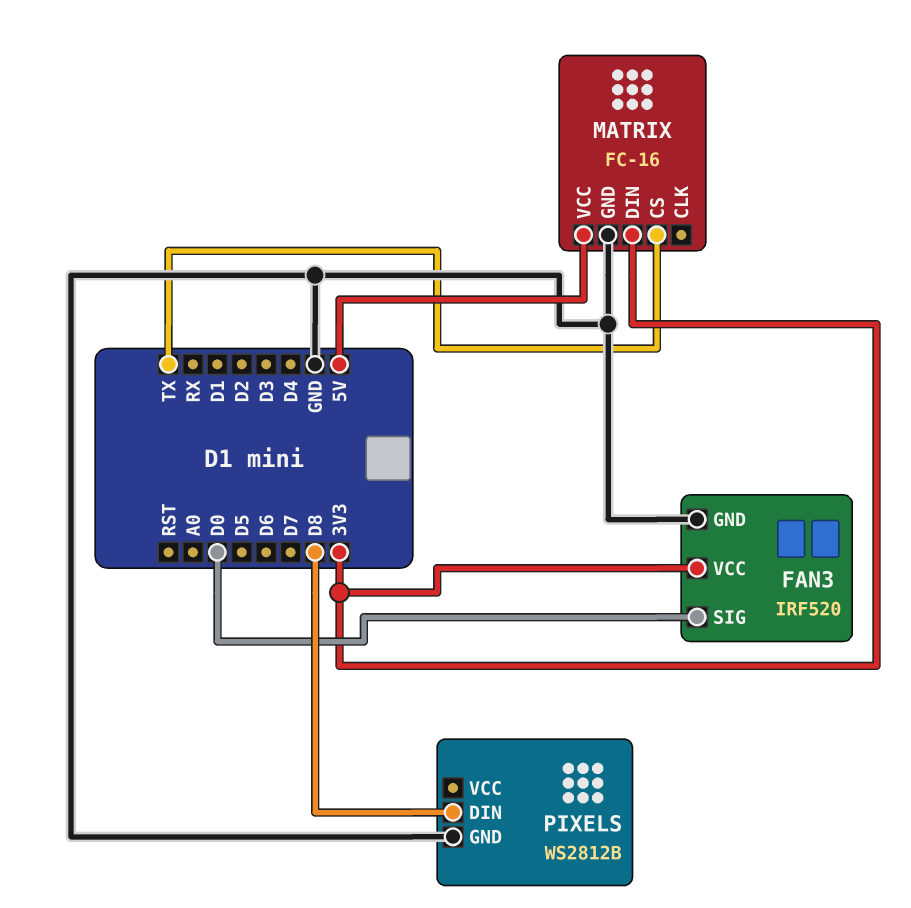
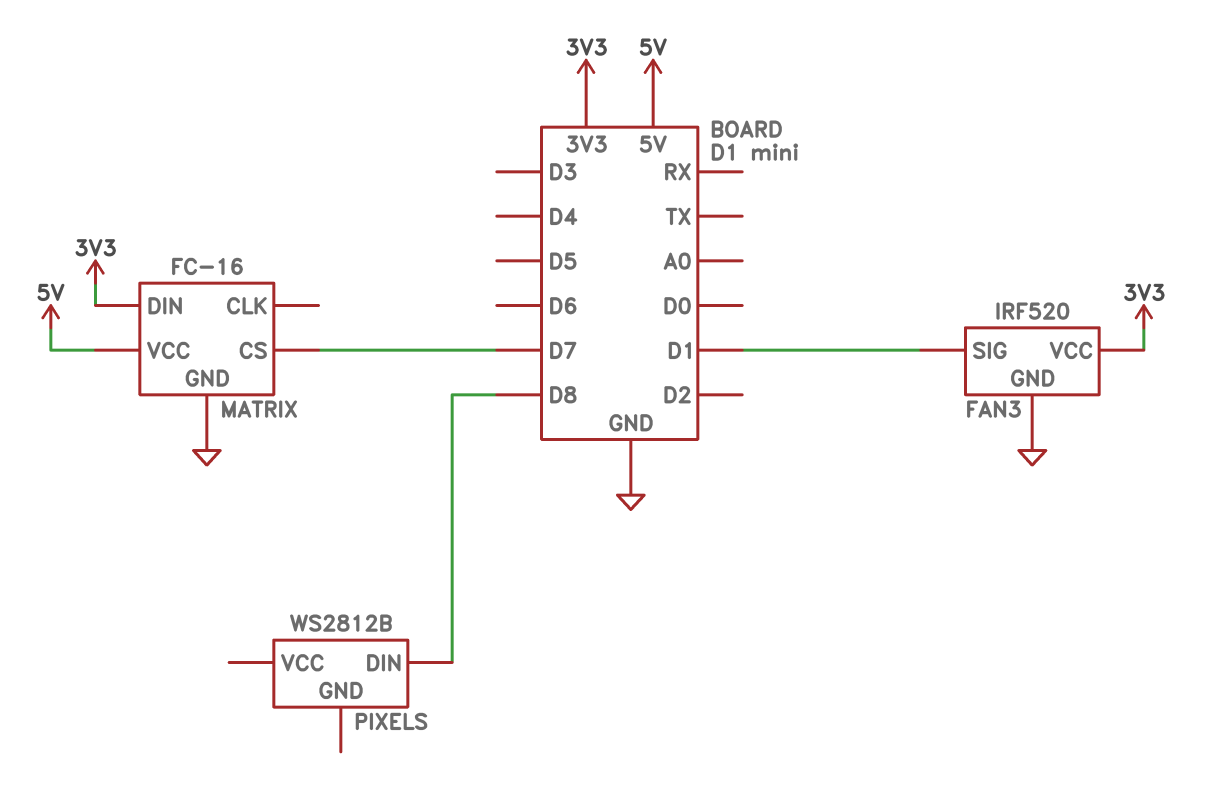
FAN3 pin SIG: D0 -> D1
MATRIX pin CS: TX -> D7
PIXELS pin GND: GND -> none

